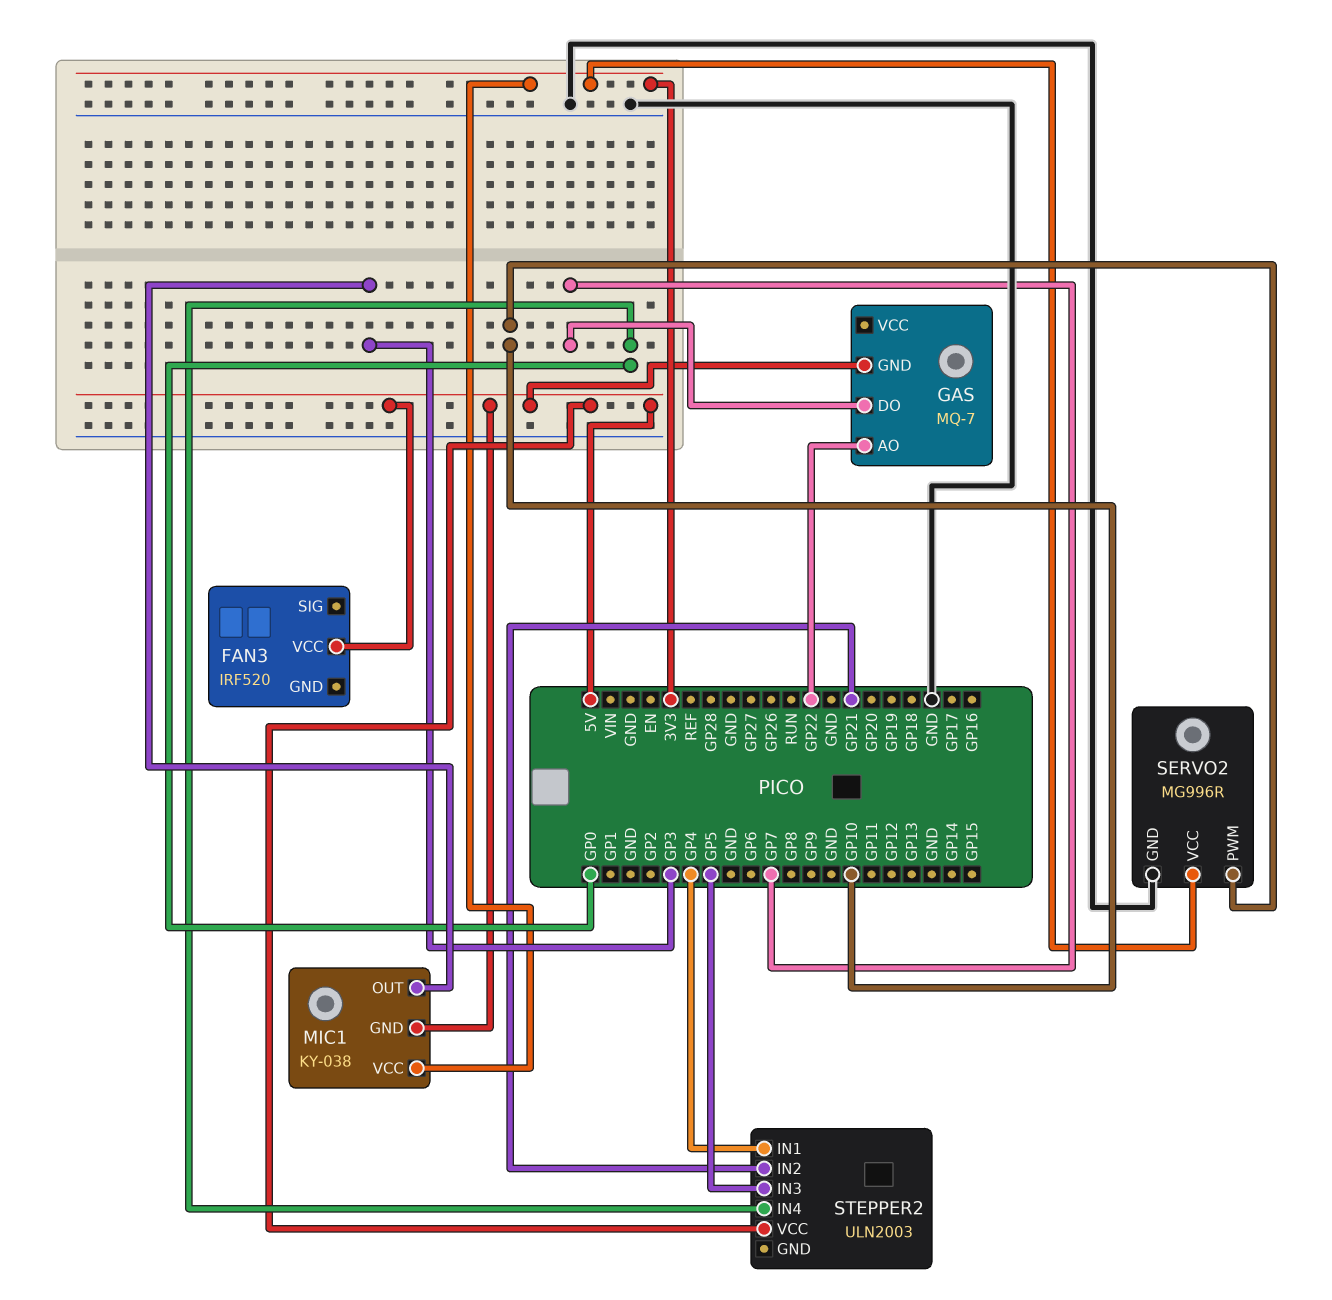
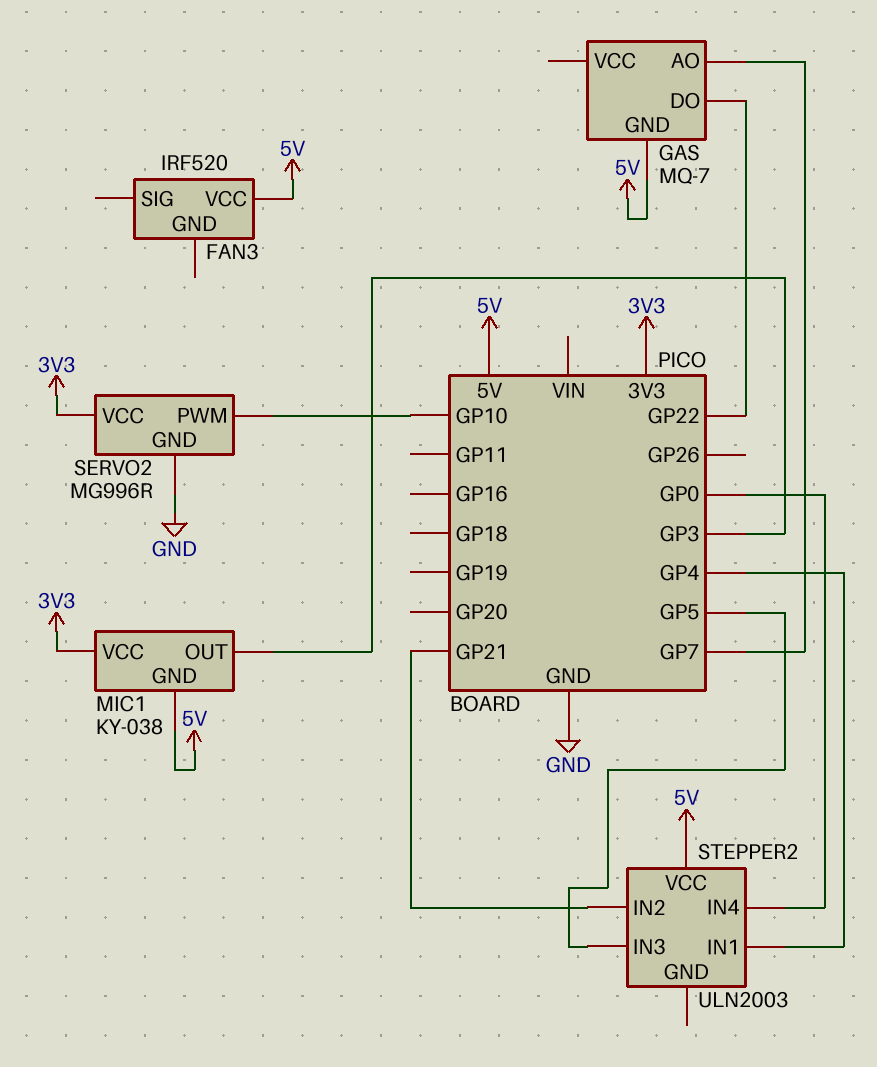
GAS pin AO: GP22 -> GP7
GAS pin DO: GP7 -> GP22

